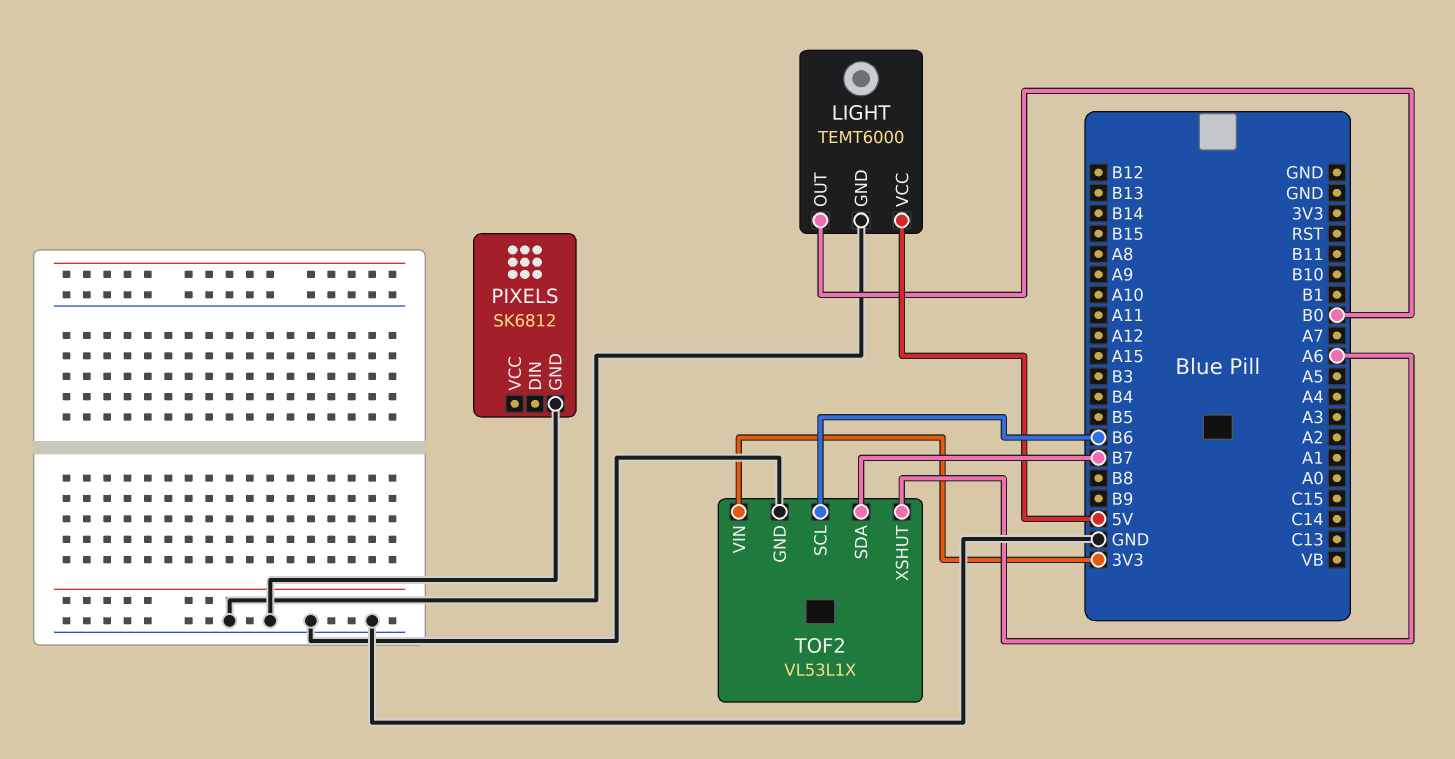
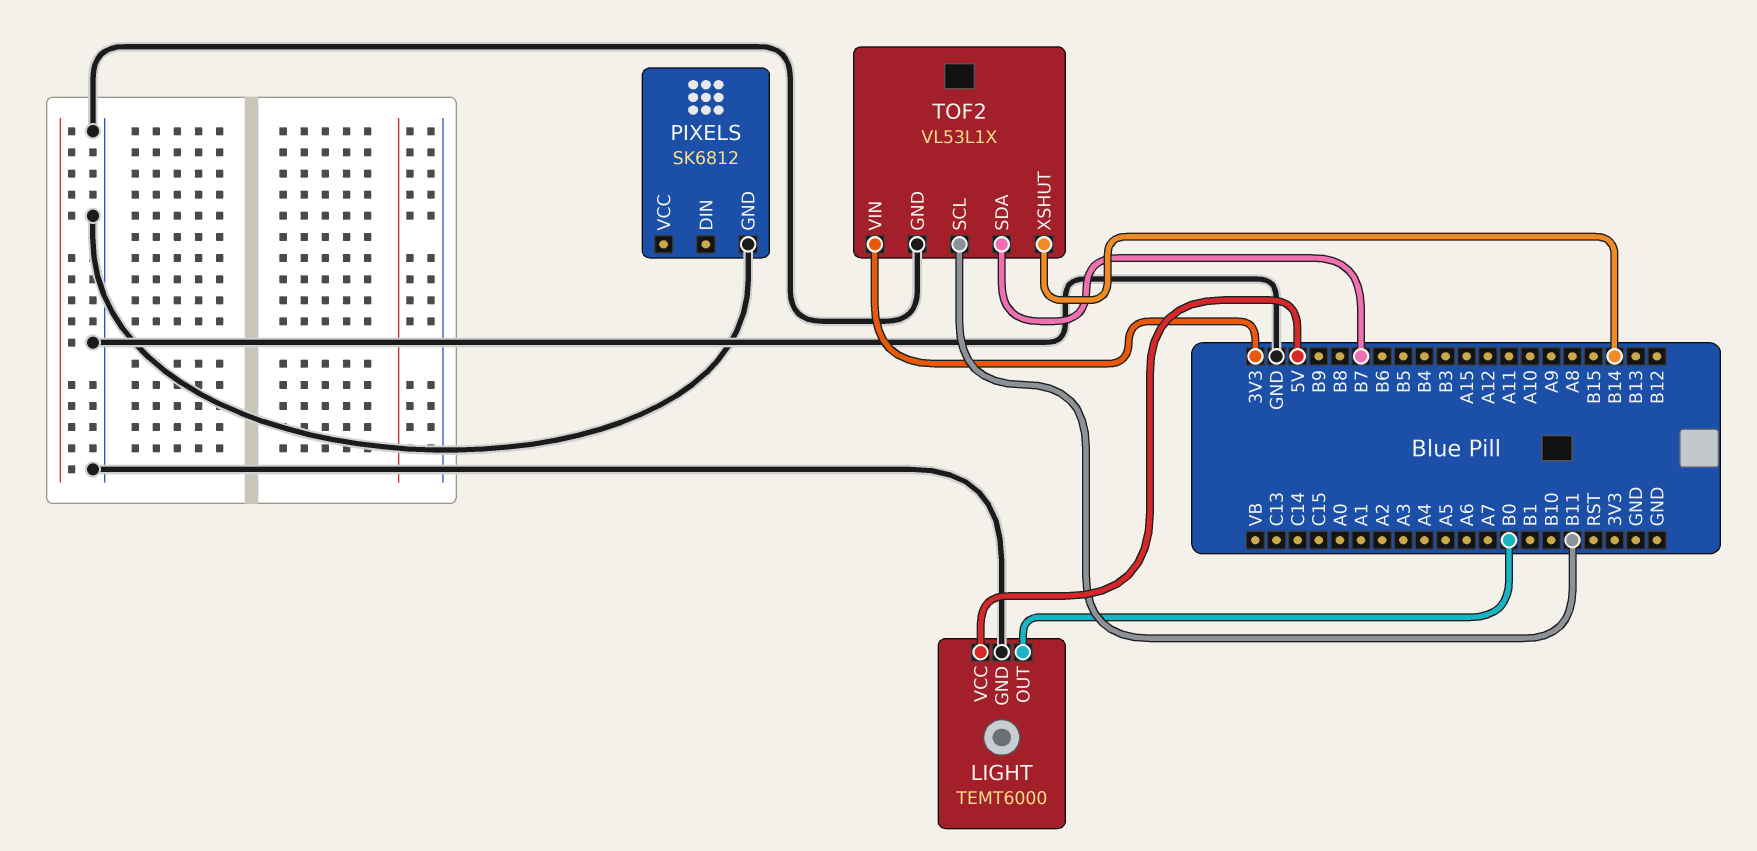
TOF2 pin SCL: B6 -> B11
TOF2 pin XSHUT: A6 -> B14

